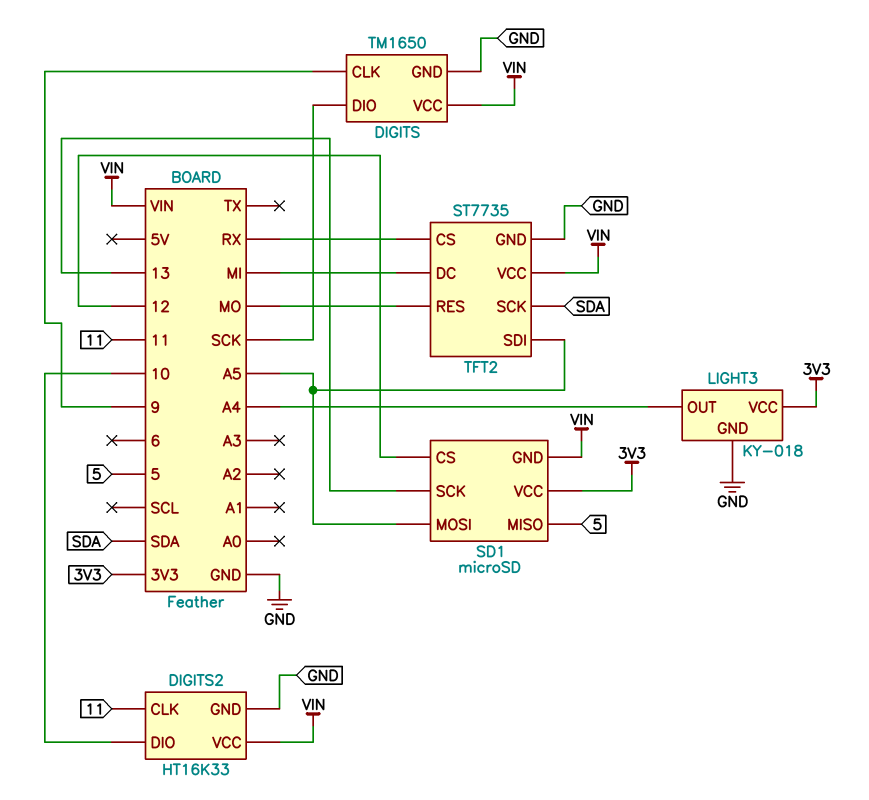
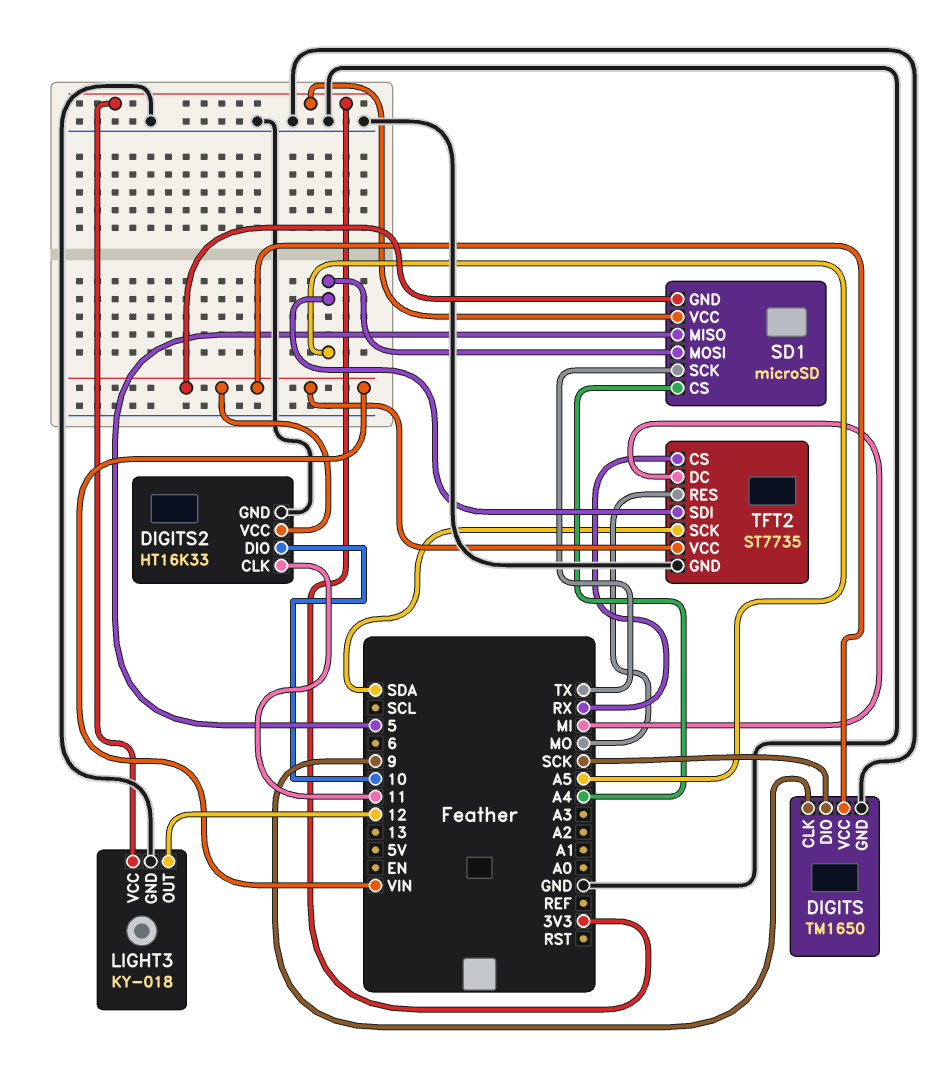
LIGHT3 pin OUT: A4 -> 12
SD1 pin CS: 12 -> A4
SD1 pin SCK: 13 -> TX

